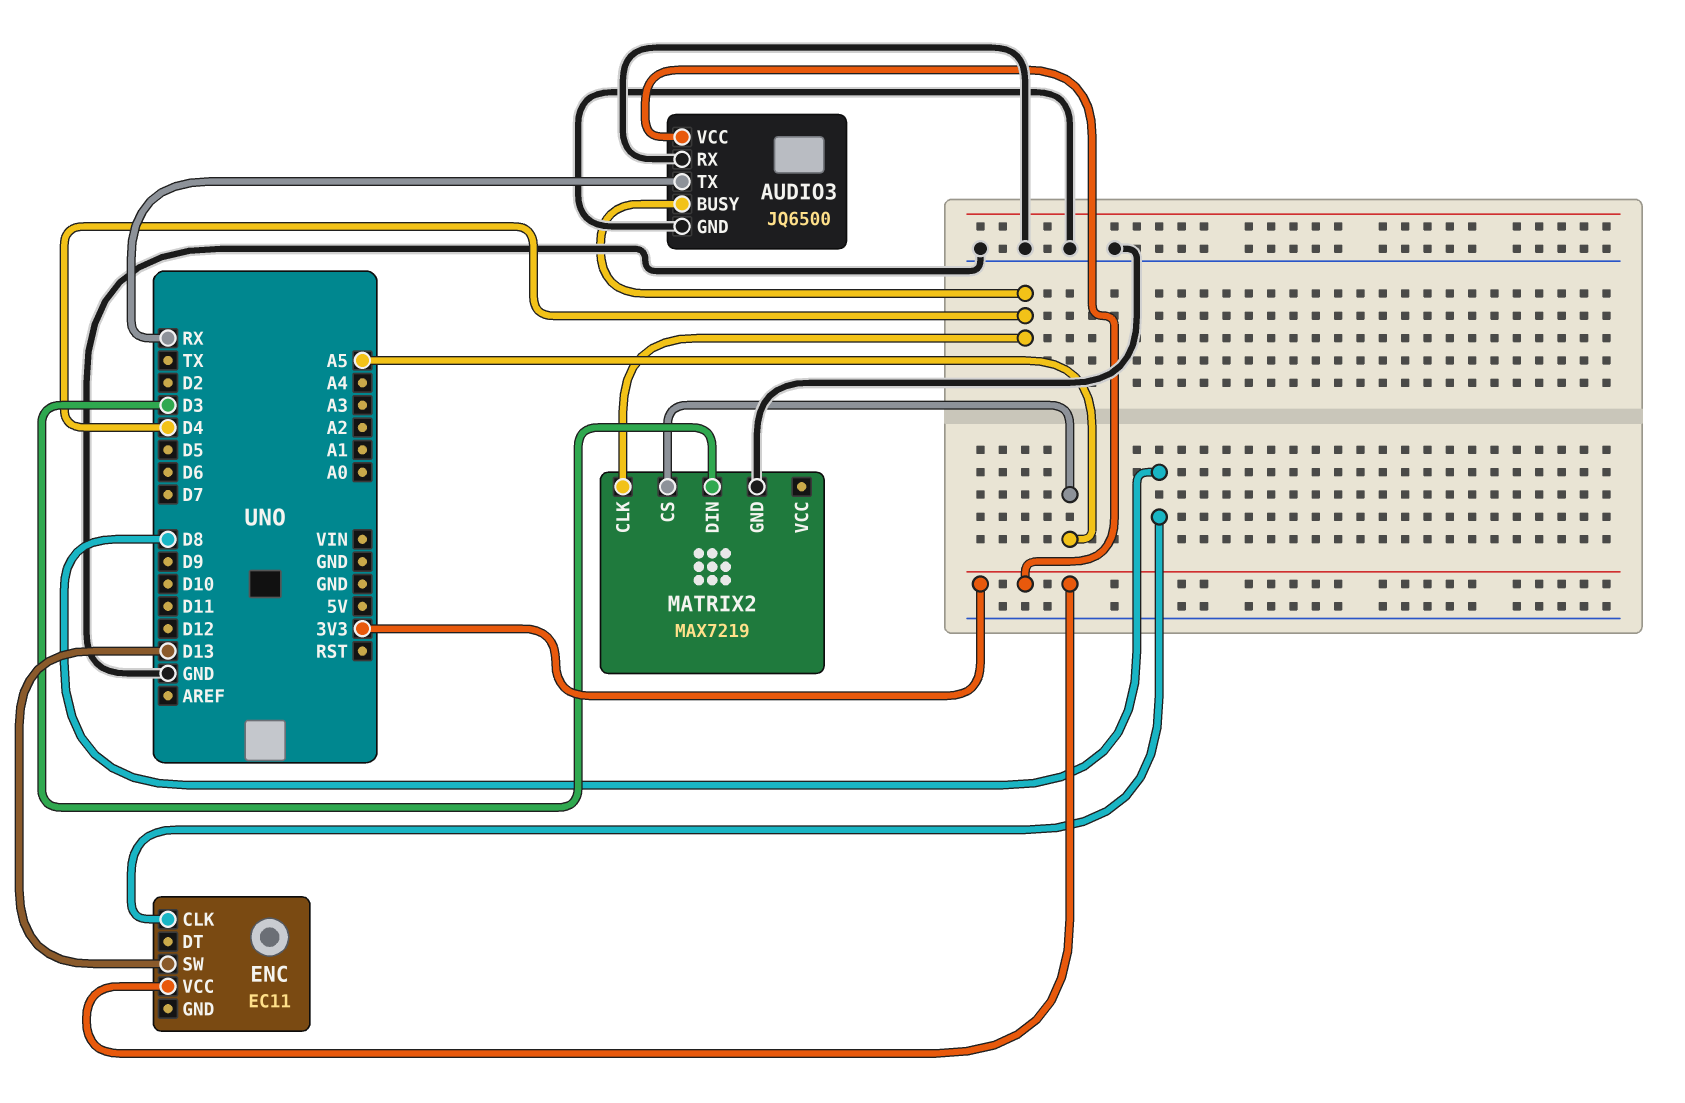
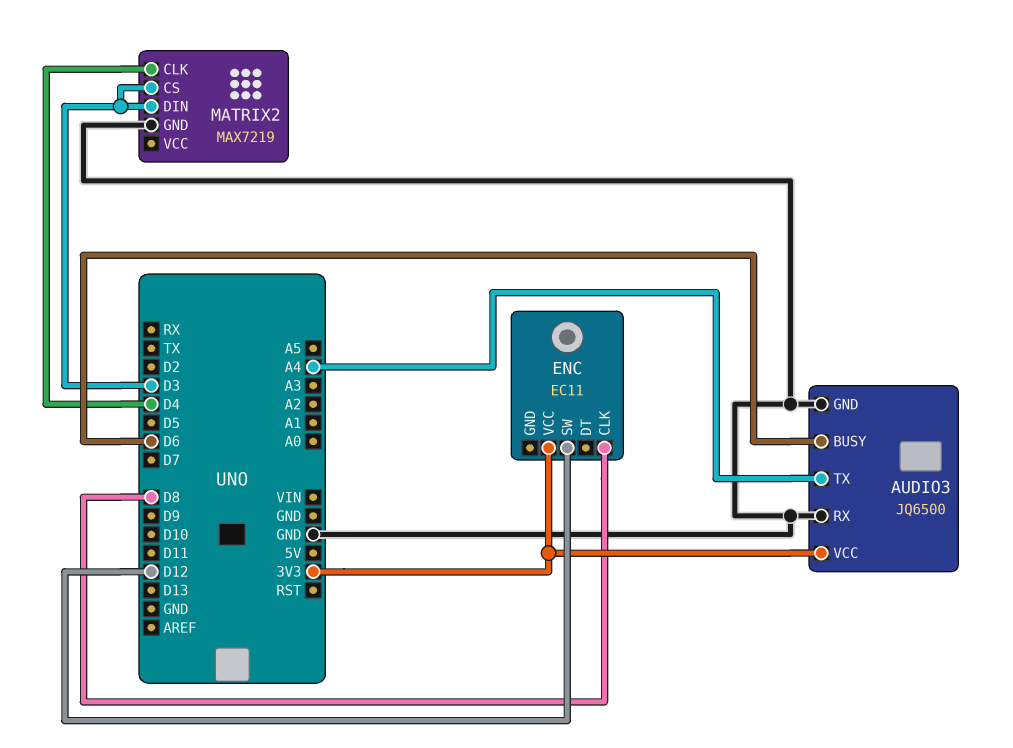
AUDIO3 pin BUSY: D4 -> D6
AUDIO3 pin TX: RX -> A4
ENC pin SW: D13 -> D12
MATRIX2 pin CS: A5 -> D3

